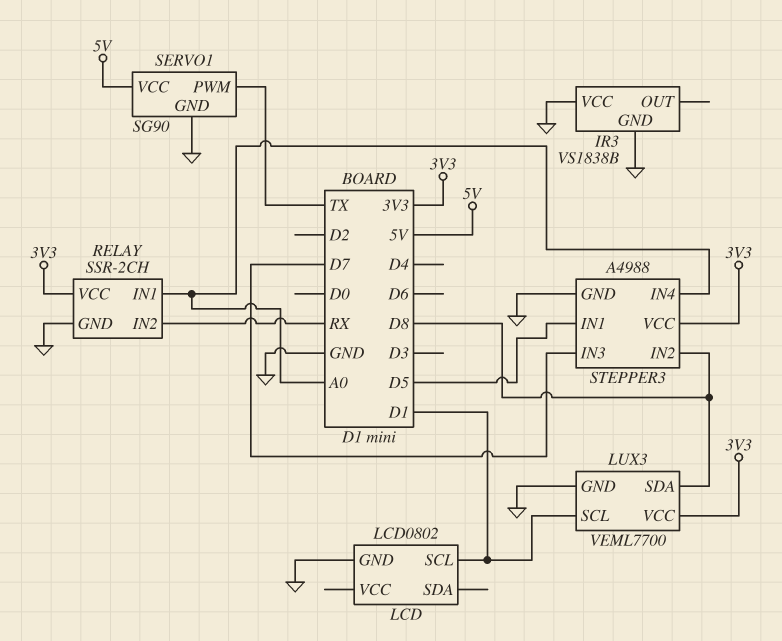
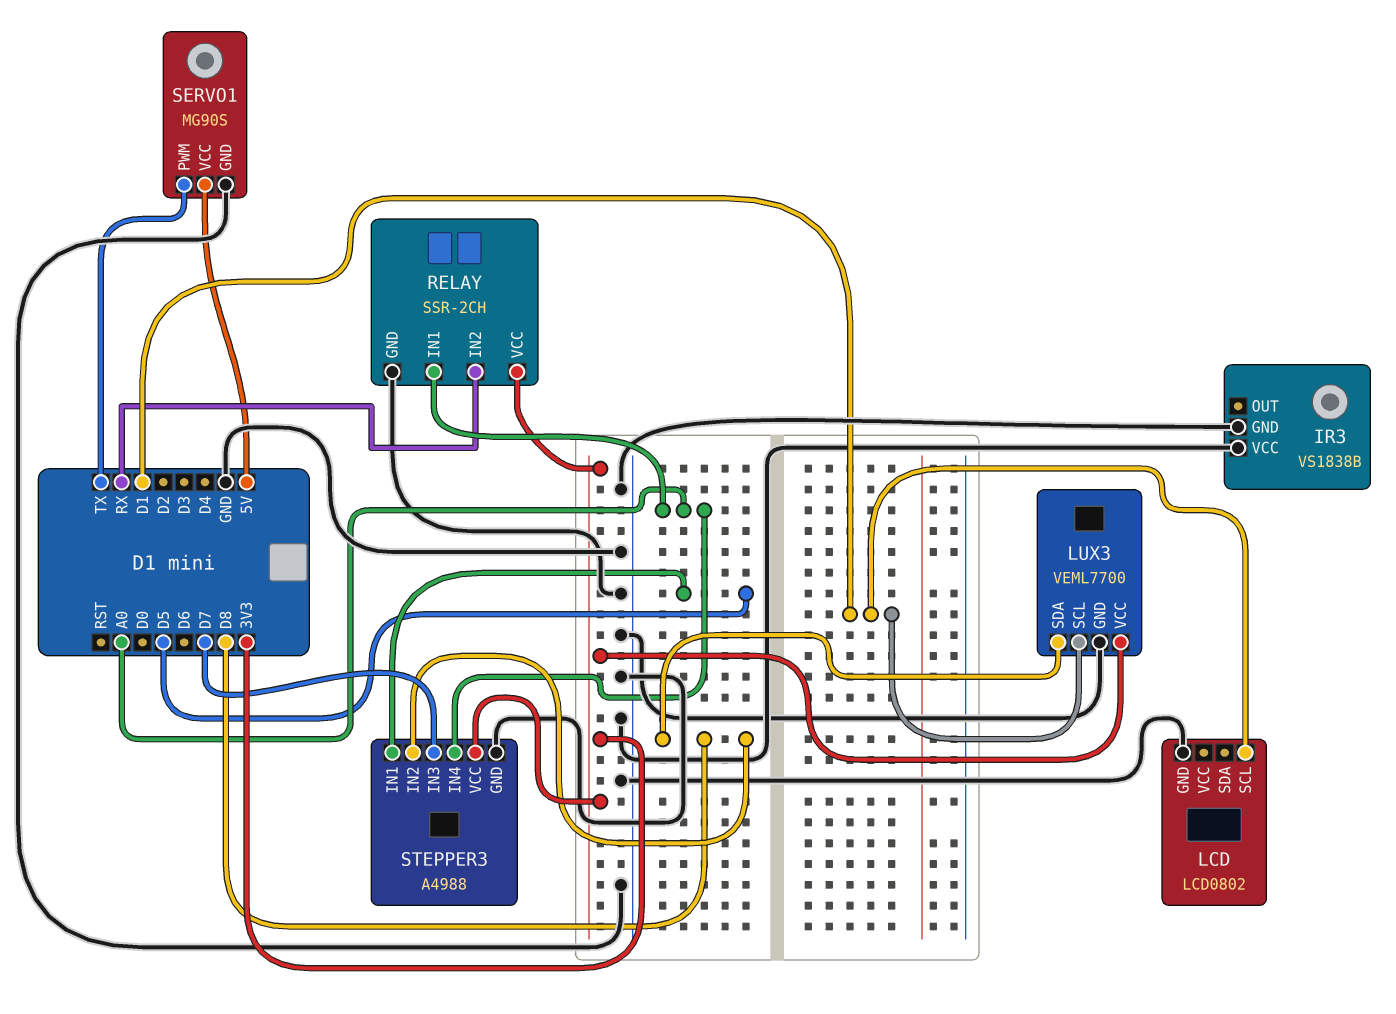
SERVO1: SG90 -> MG90S

